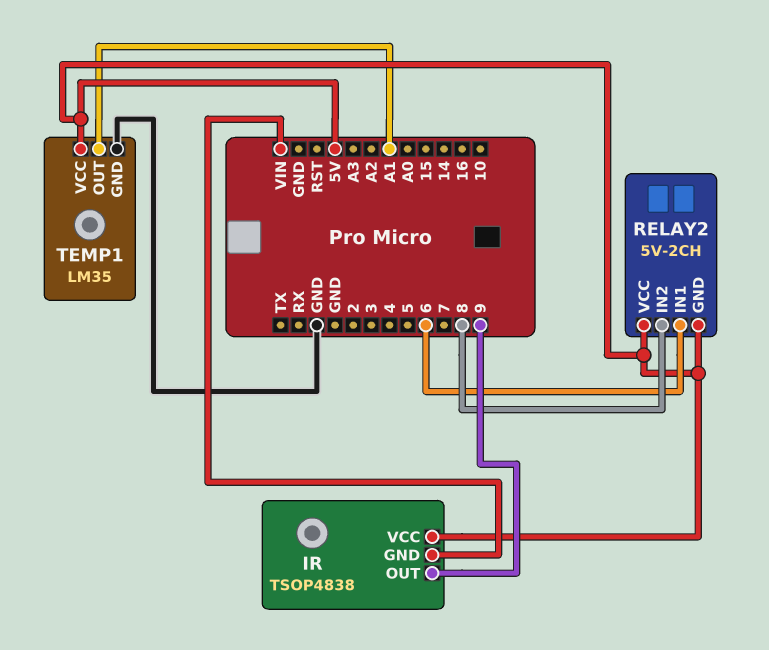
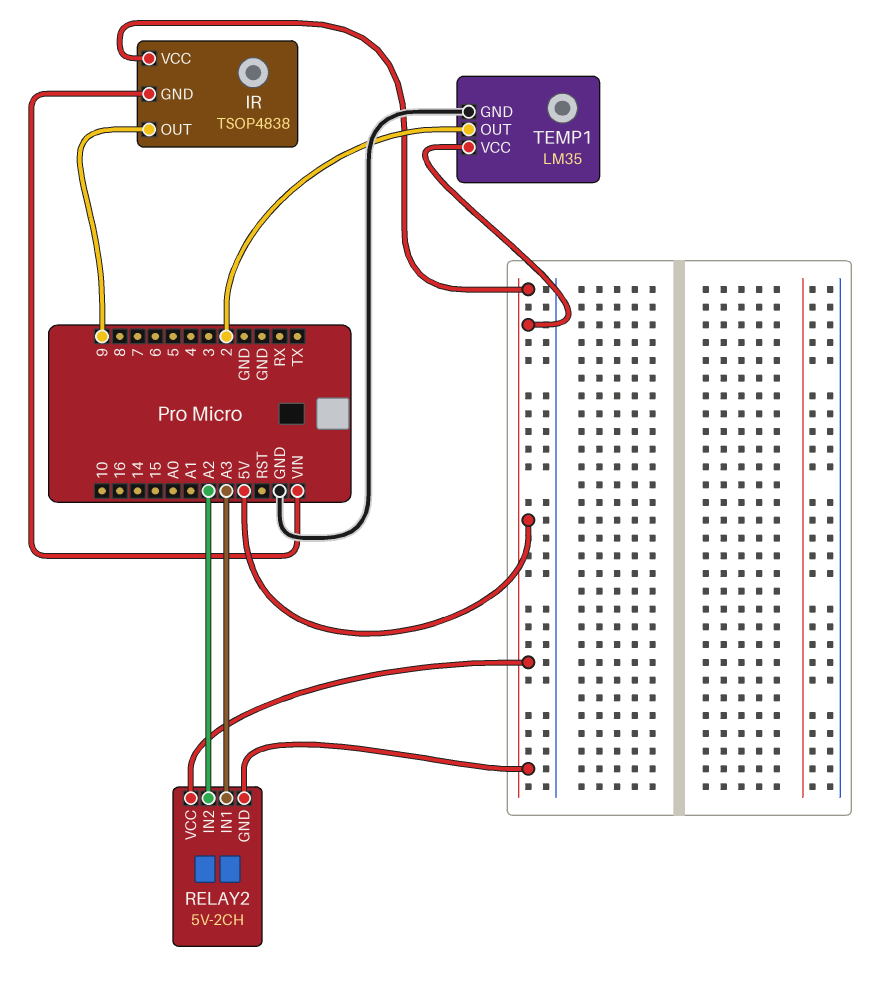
RELAY2 pin IN1: 6 -> A3
RELAY2 pin IN2: 8 -> A2
TEMP1 pin OUT: A1 -> 2

